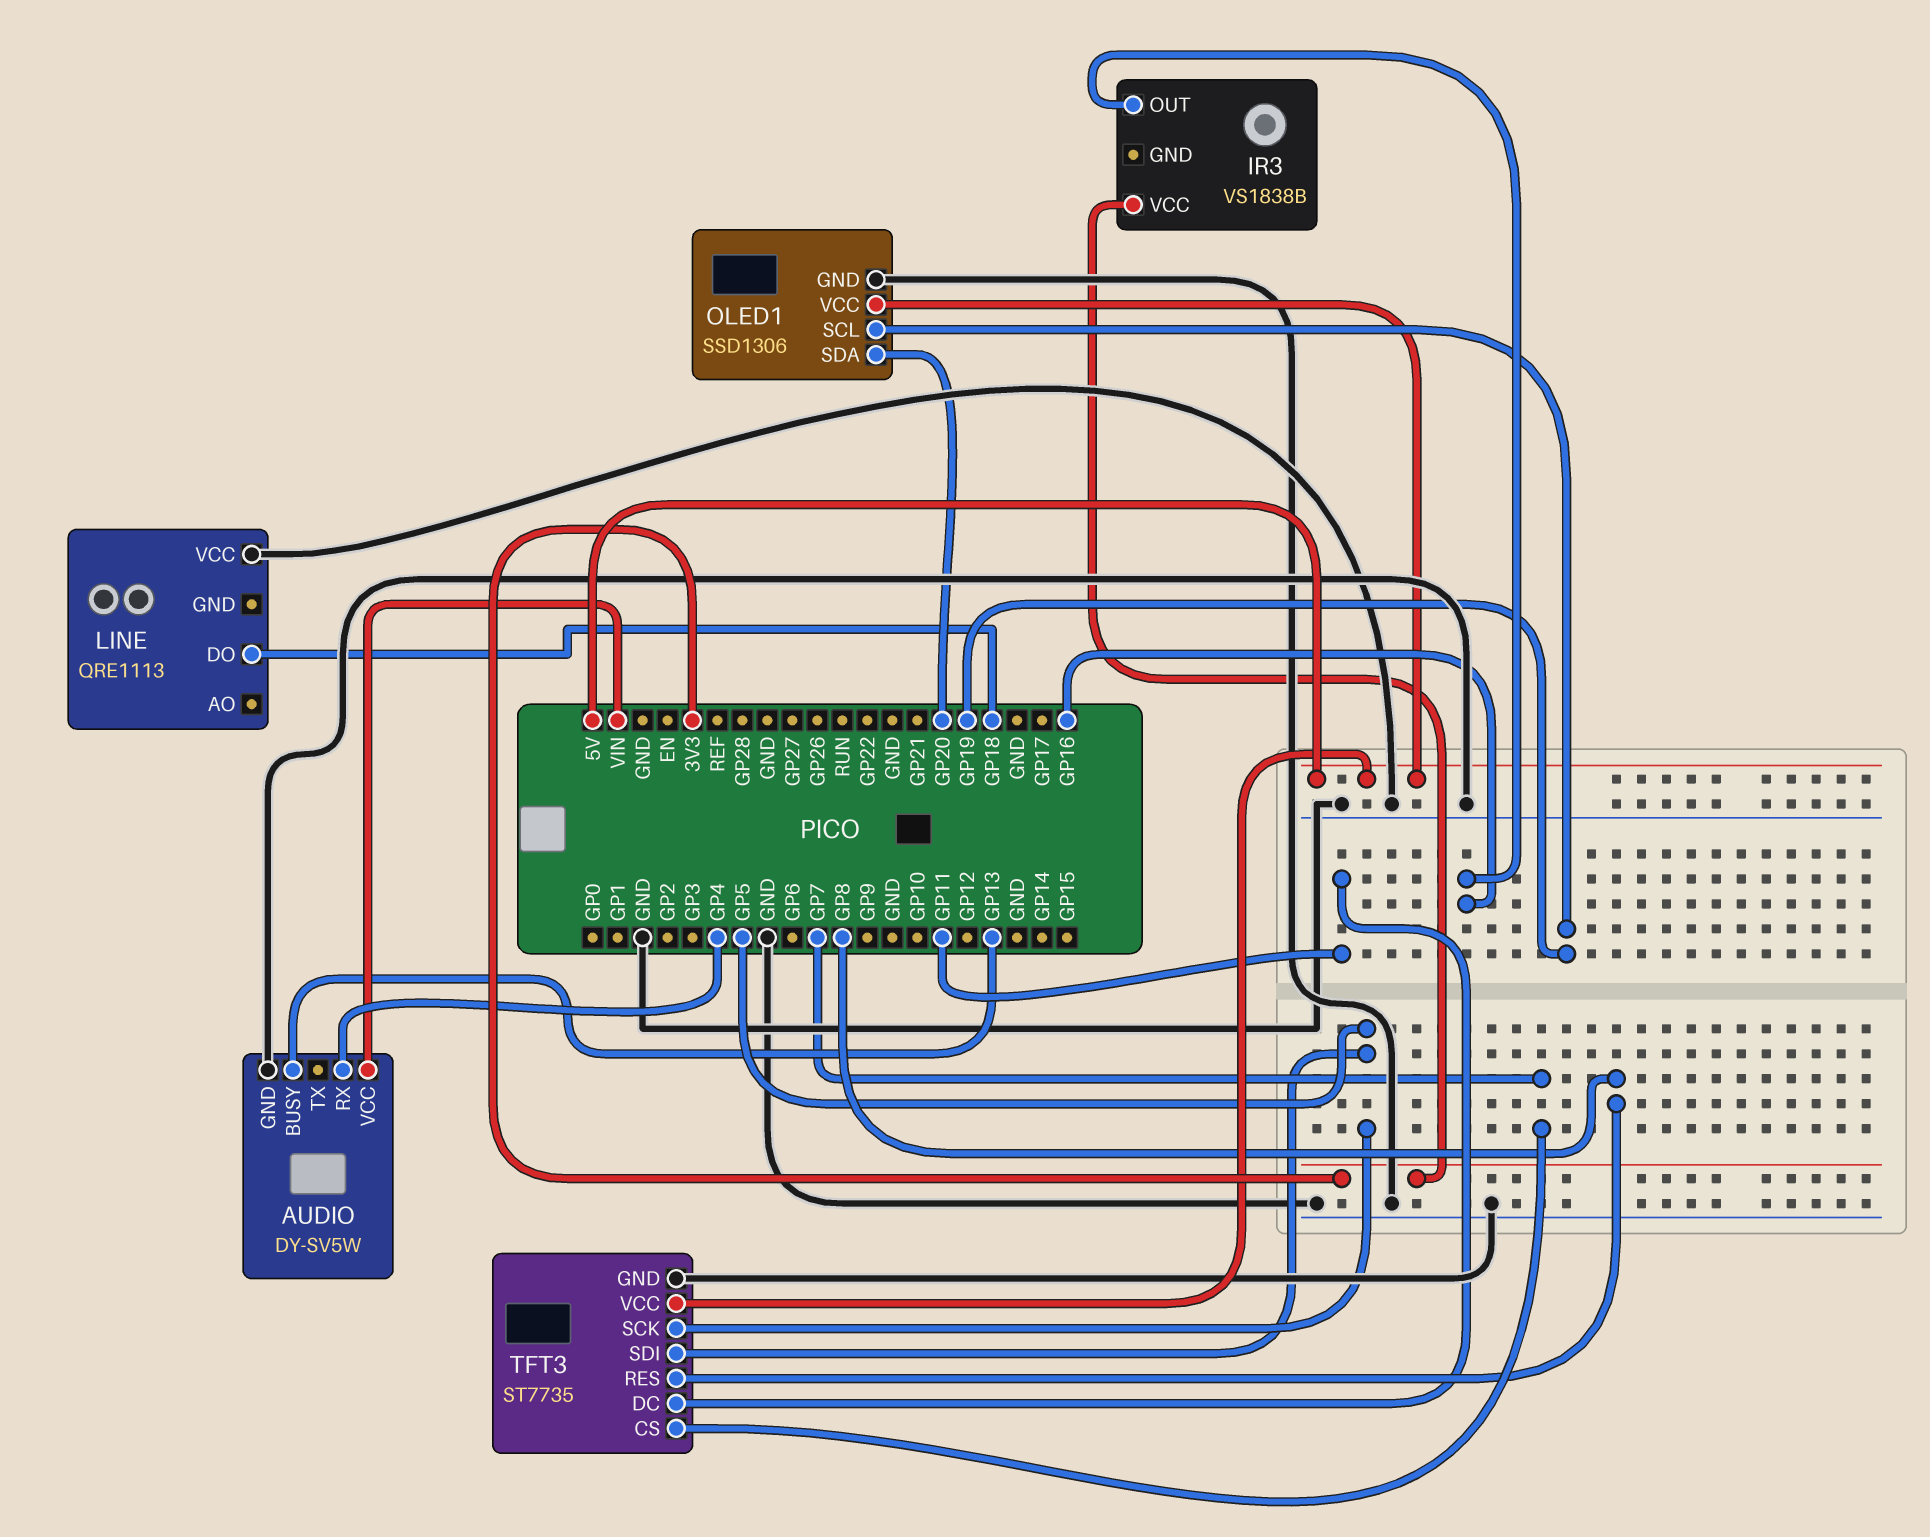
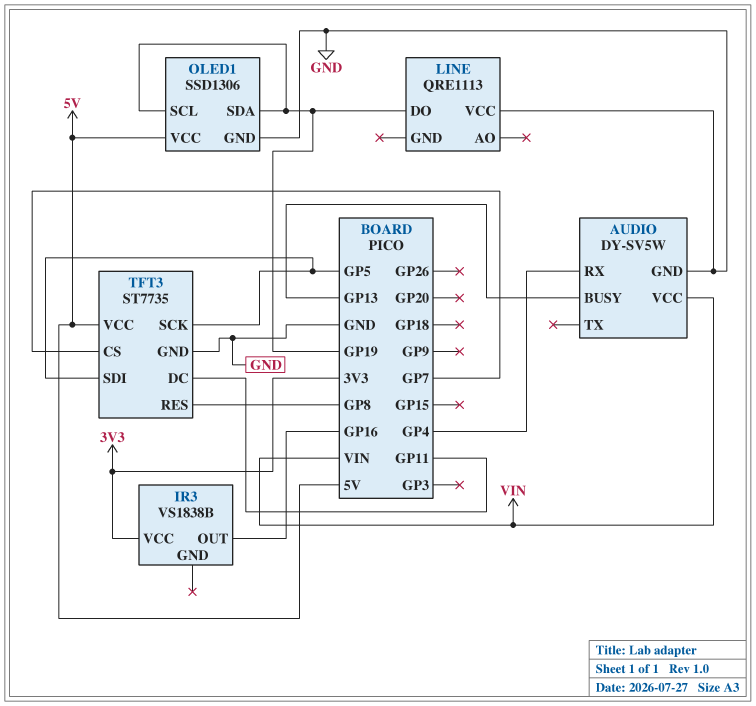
LINE pin DO: GP18 -> GP19
OLED1 pin SDA: GP20 -> GP19

